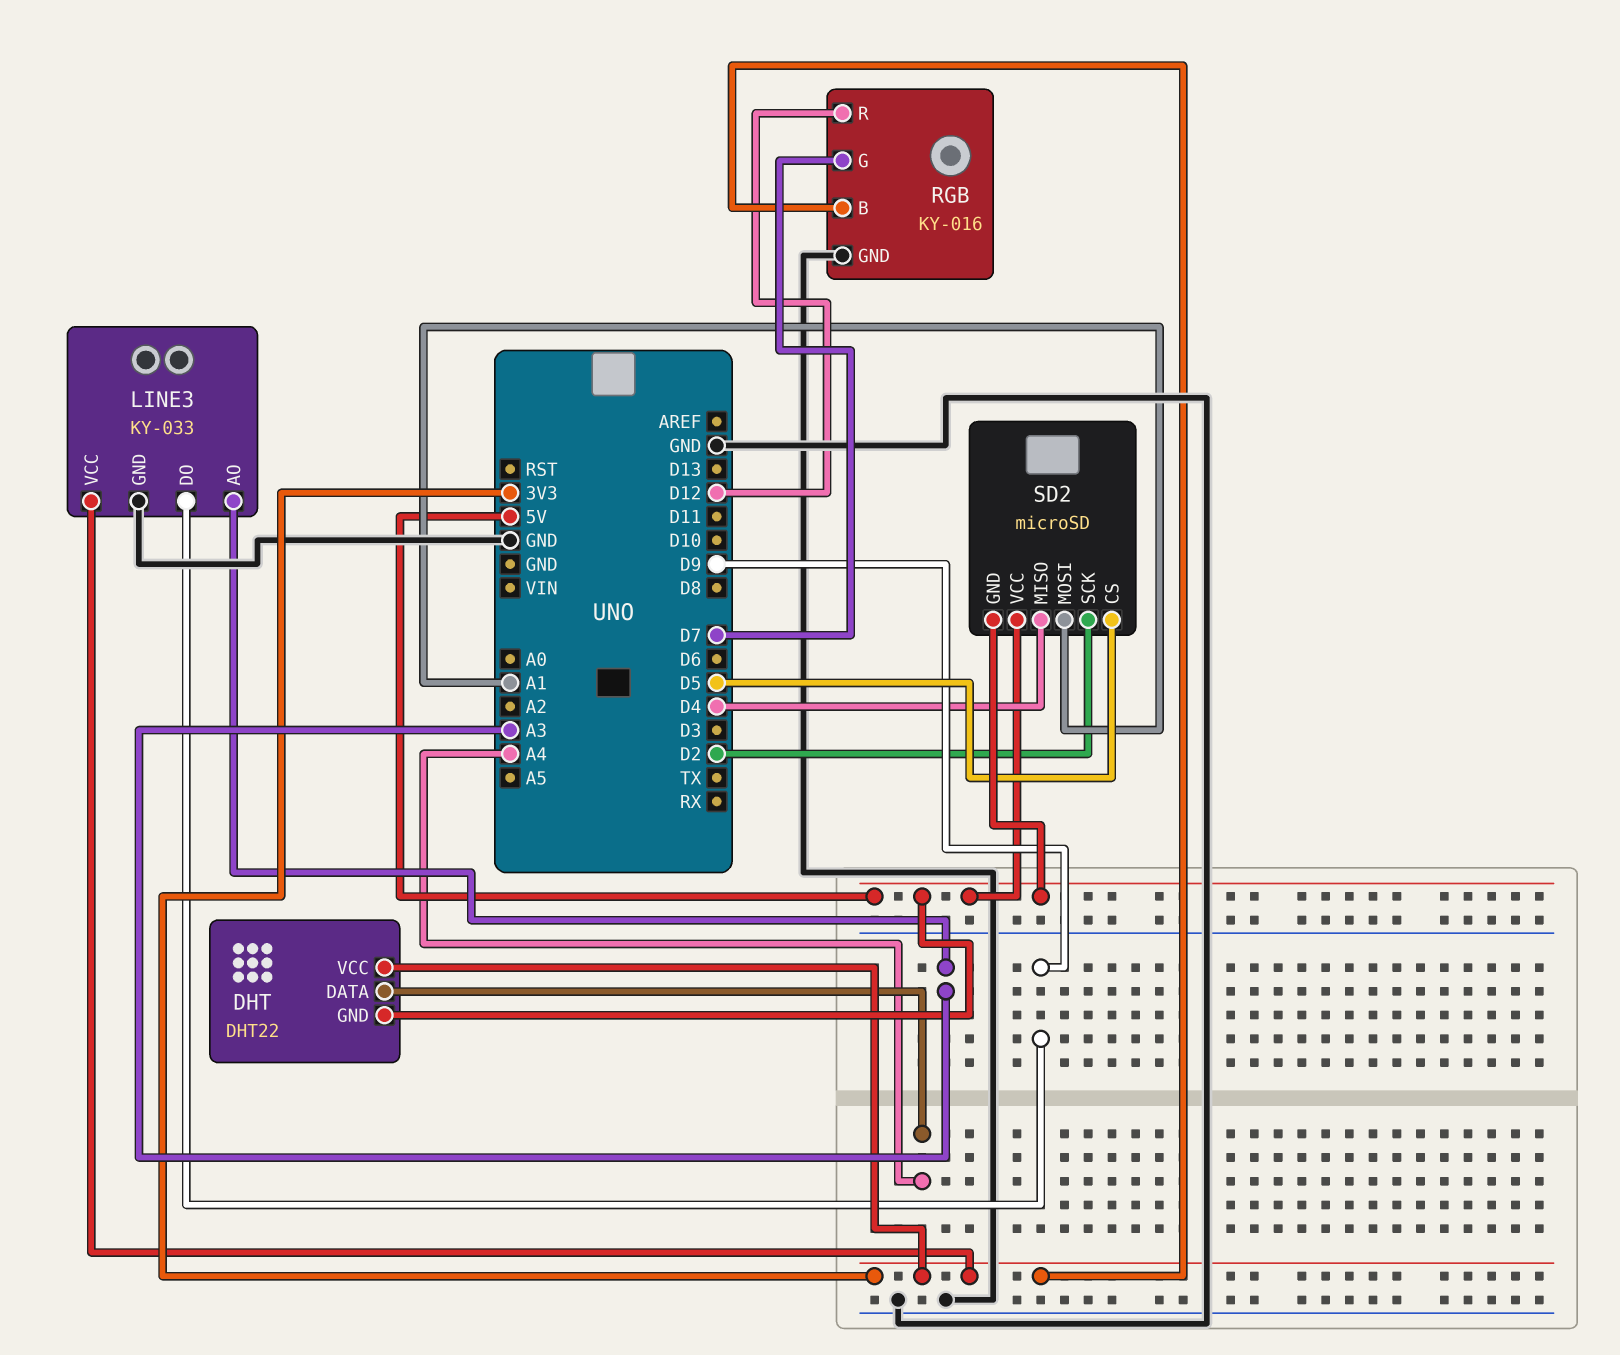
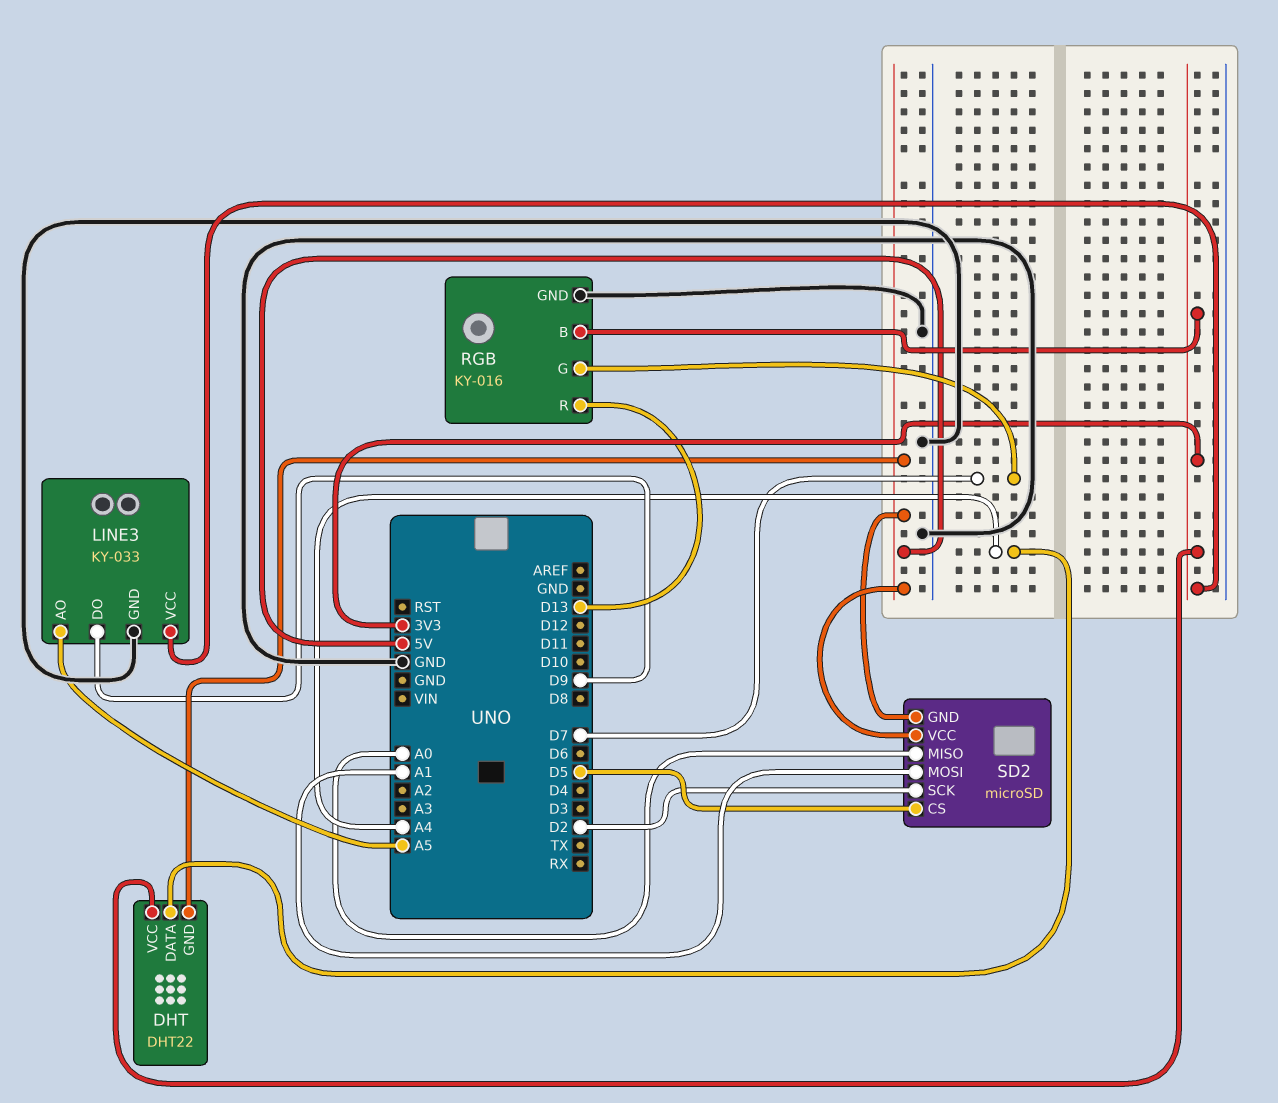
LINE3 pin AO: A3 -> A5
RGB pin R: D12 -> D13
SD2 pin MISO: D4 -> A0

